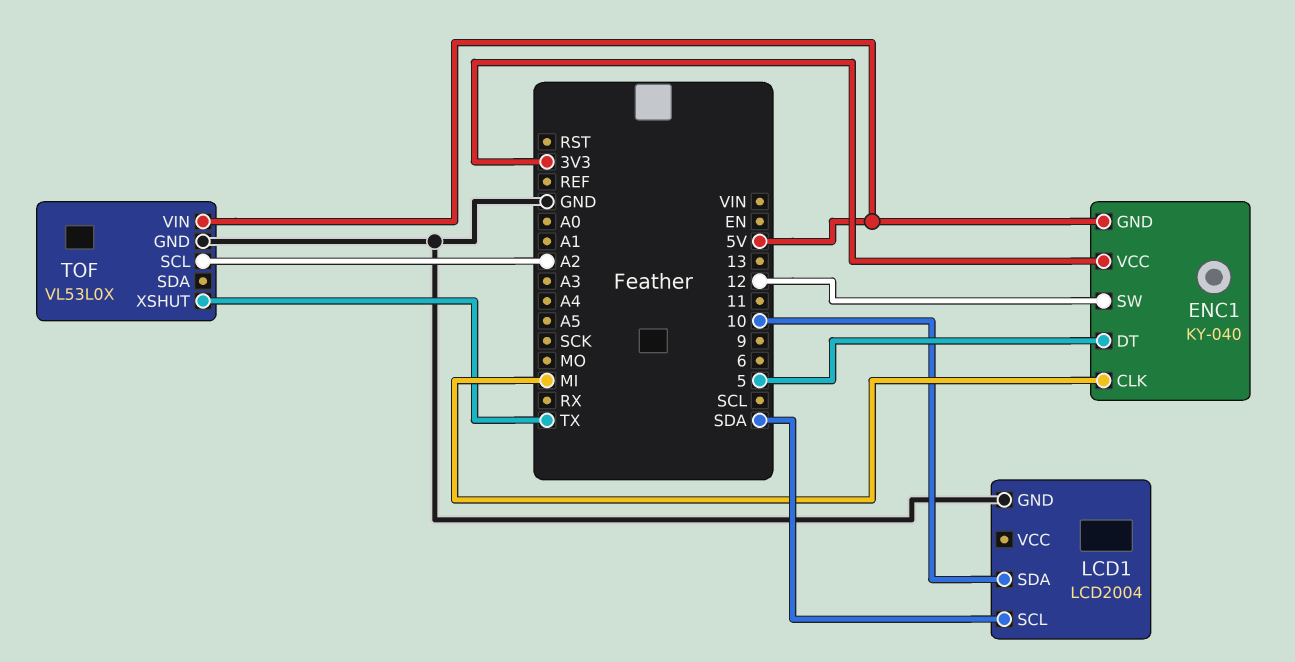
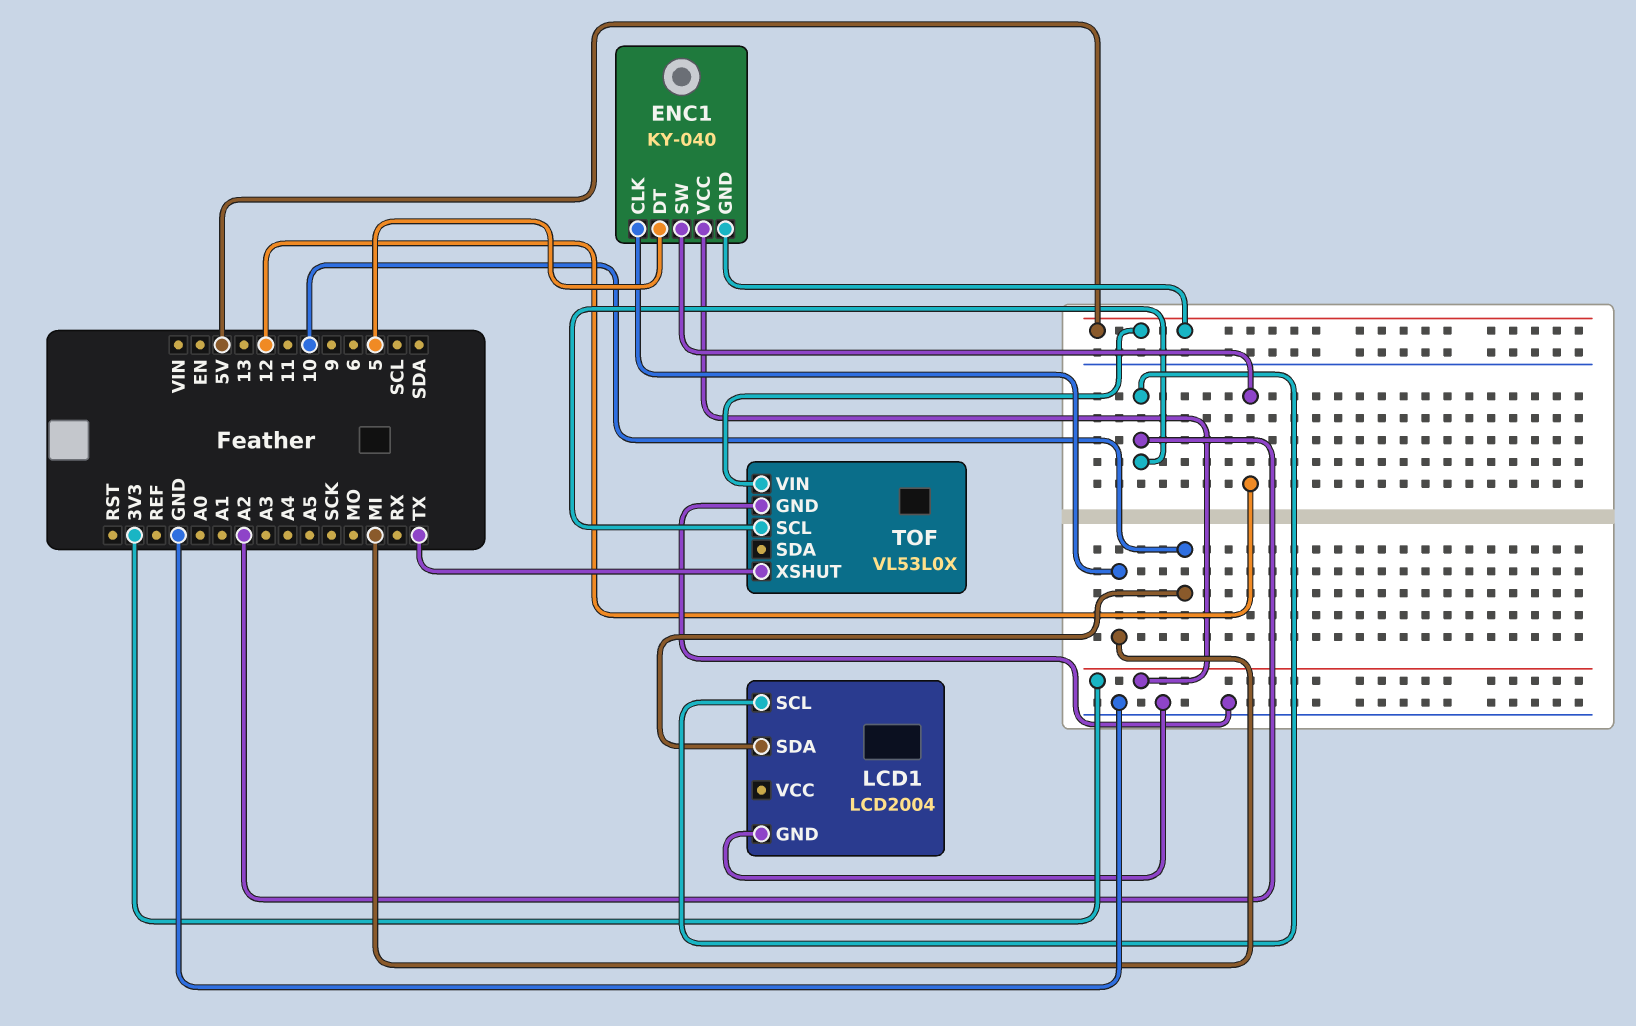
LCD1 pin SCL: SDA -> A2

